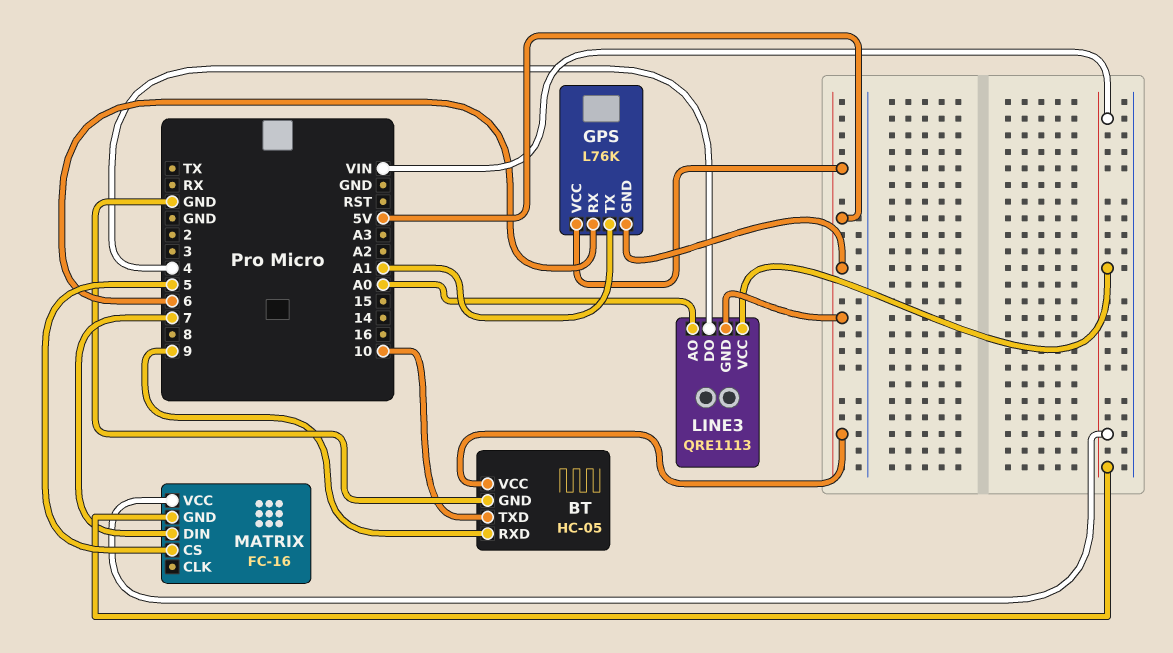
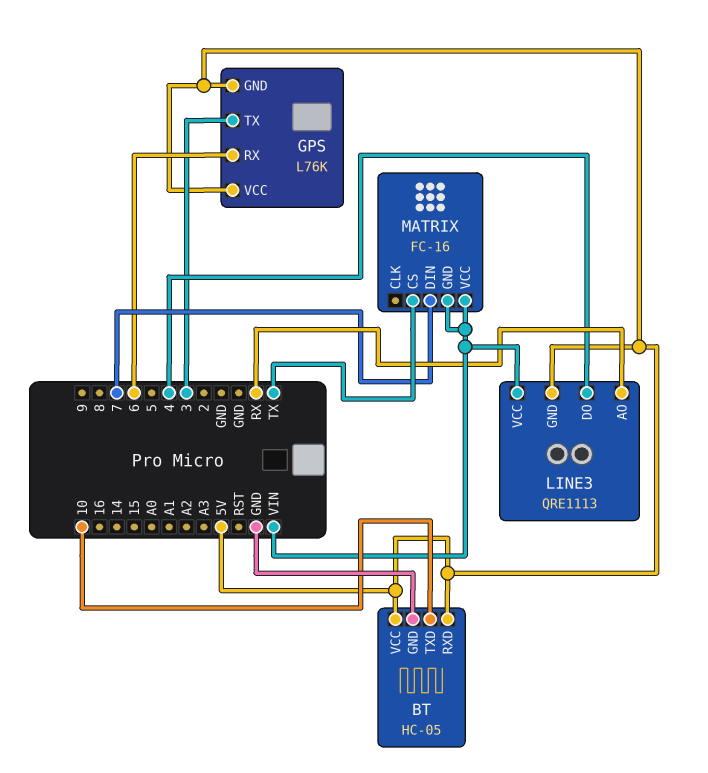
BT pin RXD: 9 -> 5V
GPS pin TX: A1 -> 3
LINE3 pin AO: A0 -> RX
MATRIX pin CS: 5 -> TX

